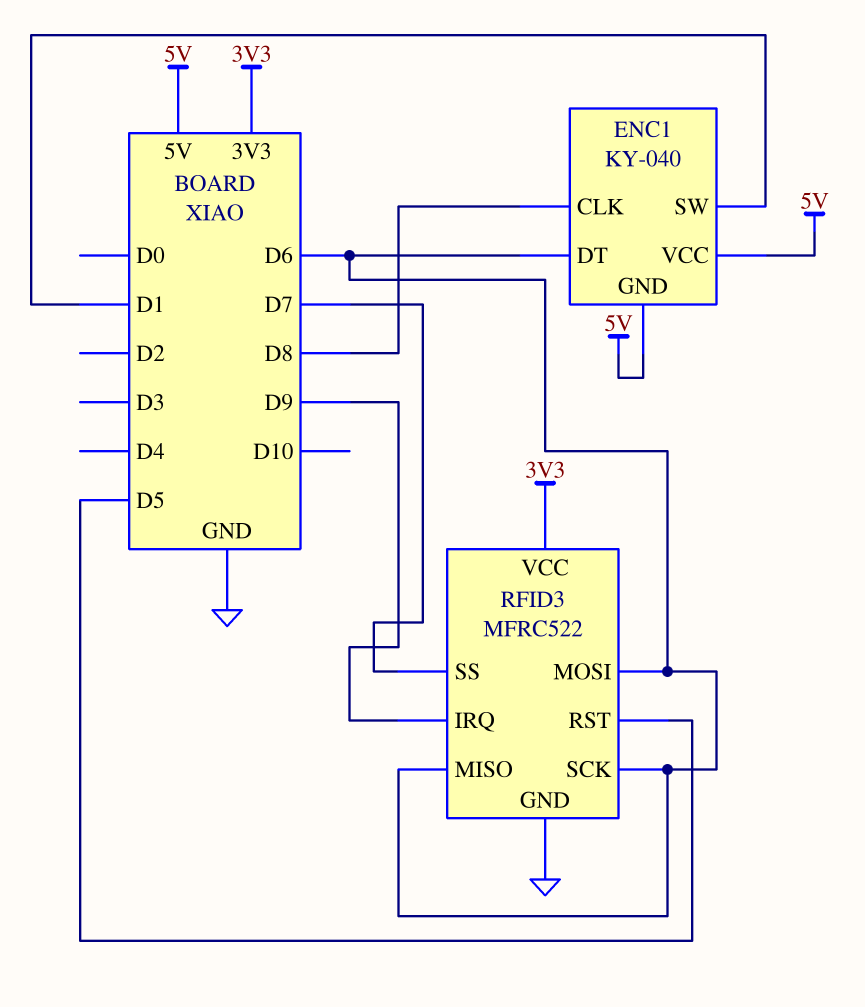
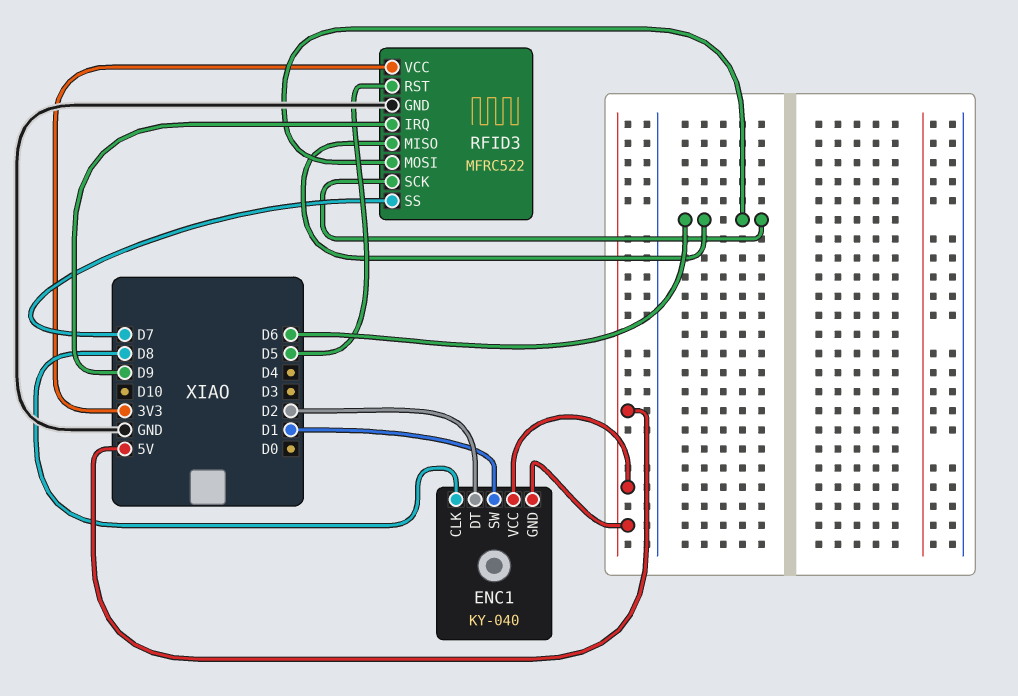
ENC1 pin DT: D6 -> D2

